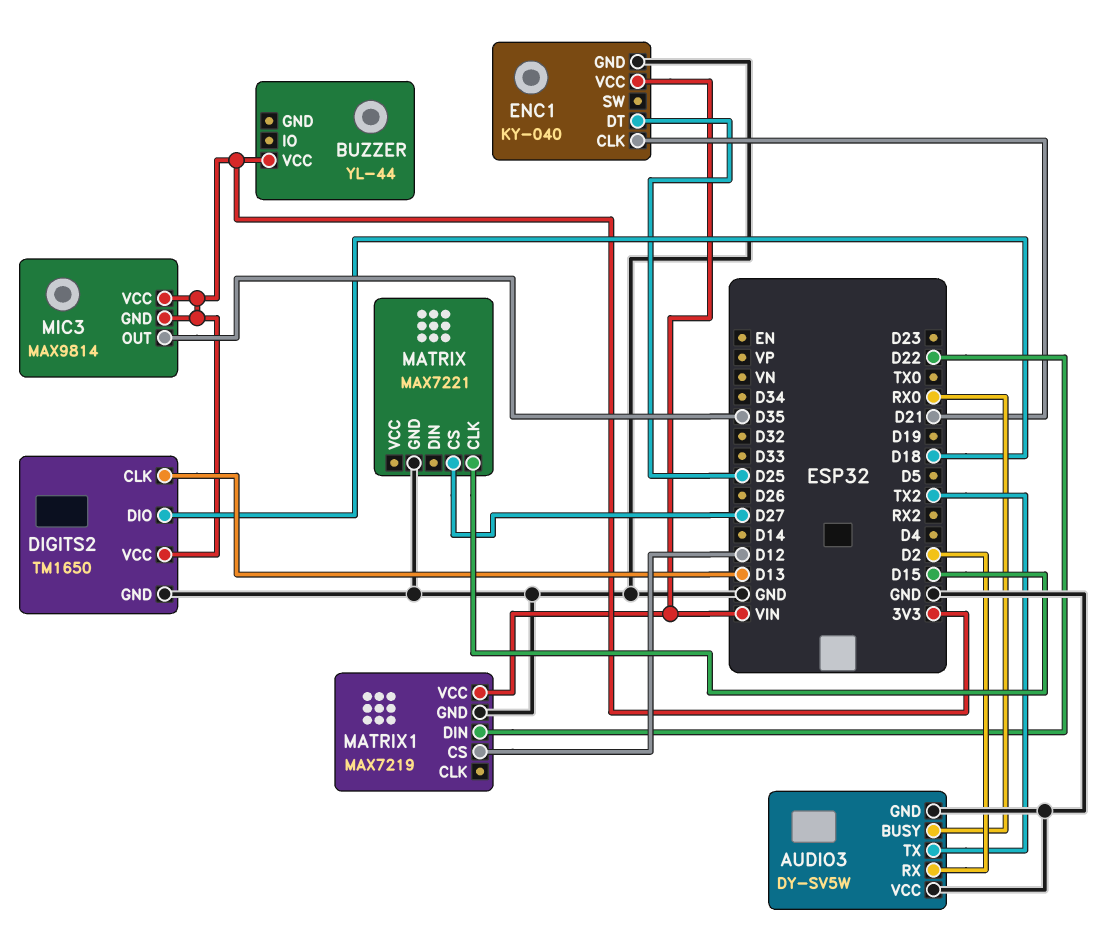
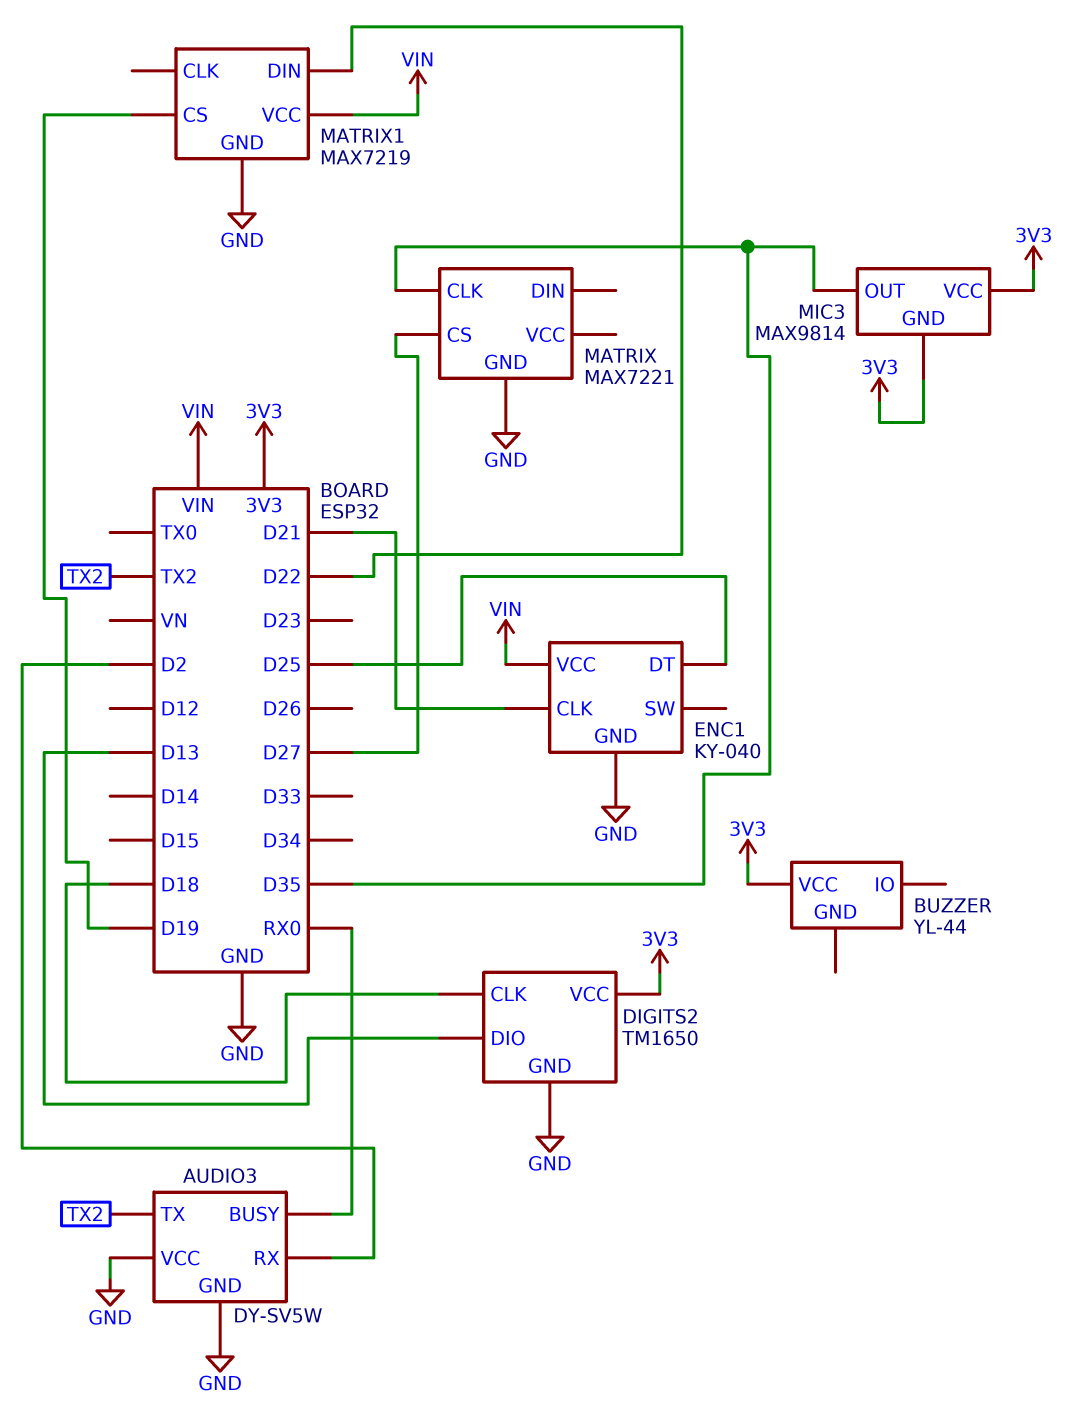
DIGITS2 pin CLK: D13 -> D18
DIGITS2 pin DIO: D18 -> D13
MATRIX pin CLK: D15 -> D35
MATRIX1 pin CS: D12 -> D19

